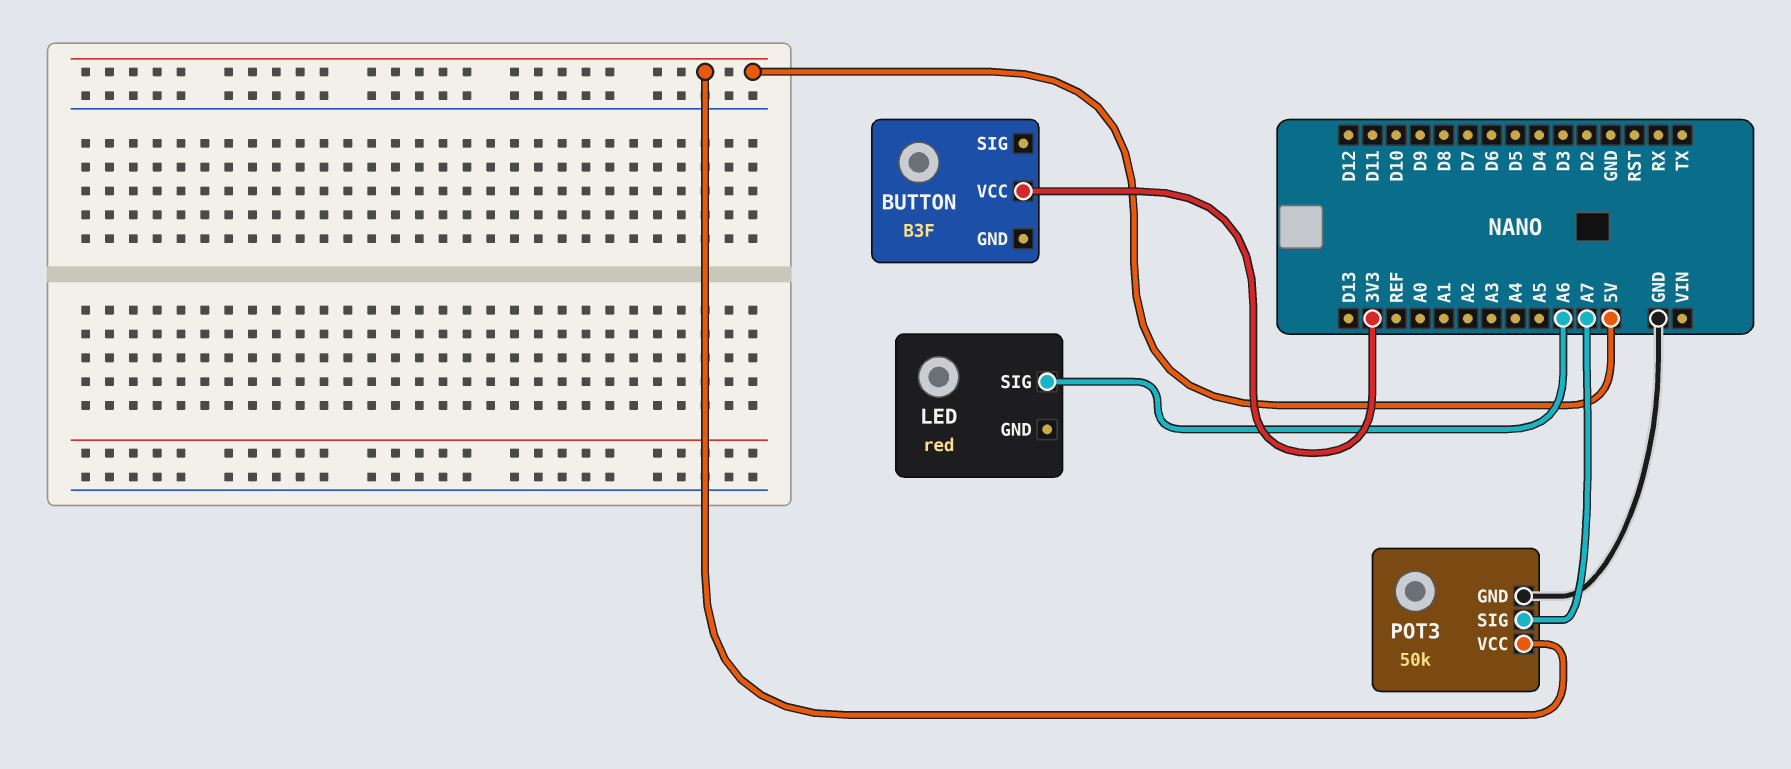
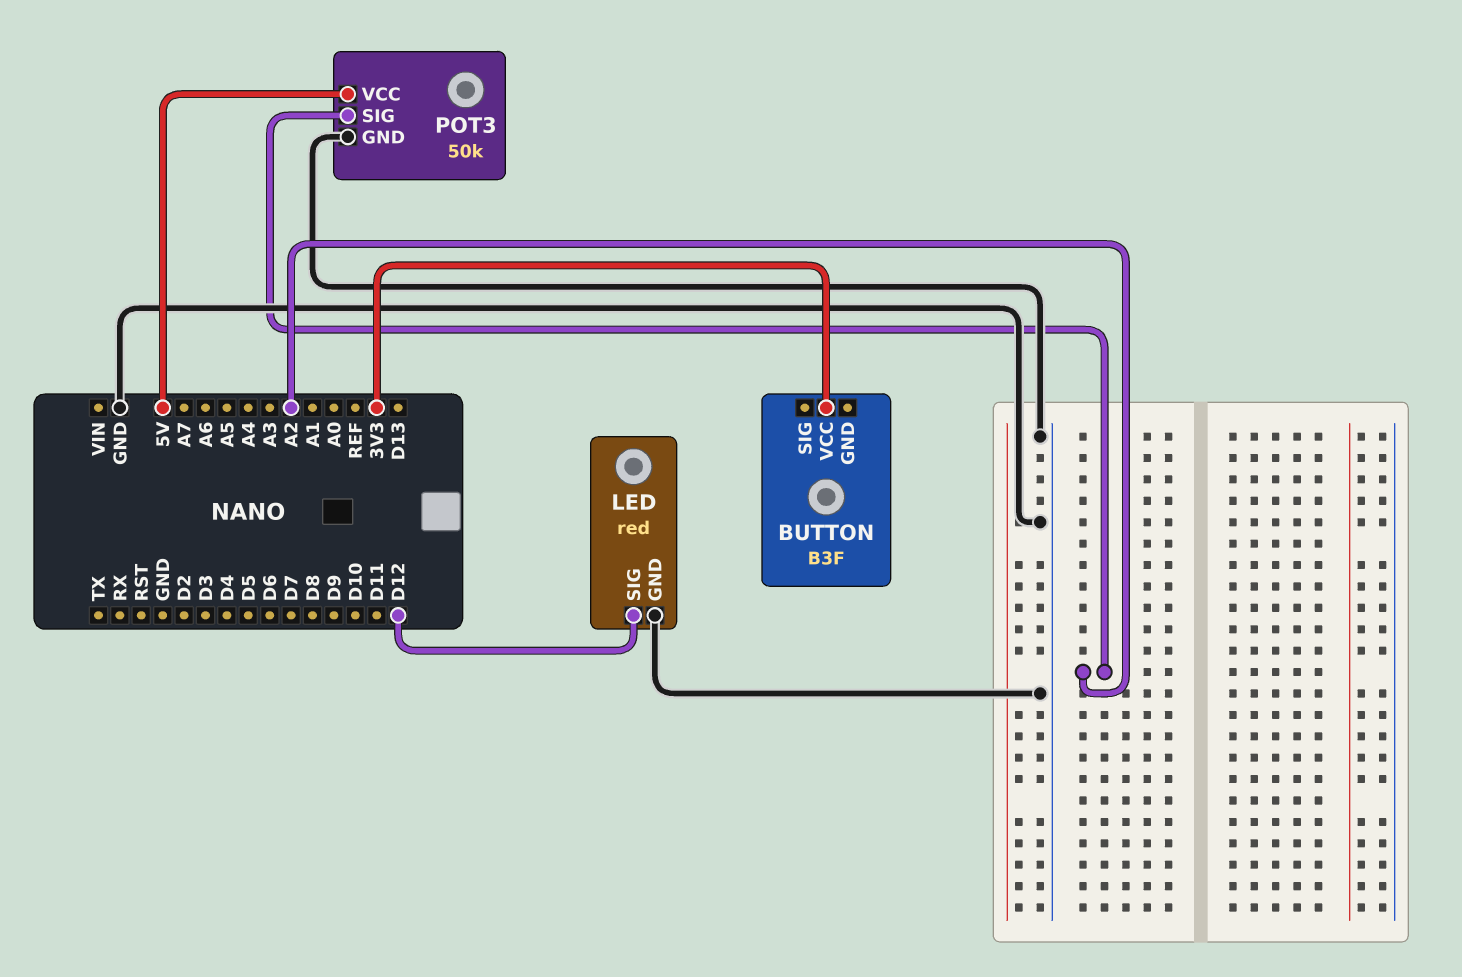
LED pin GND: none -> GND
LED pin SIG: A6 -> D12
POT3 pin SIG: A7 -> A2

